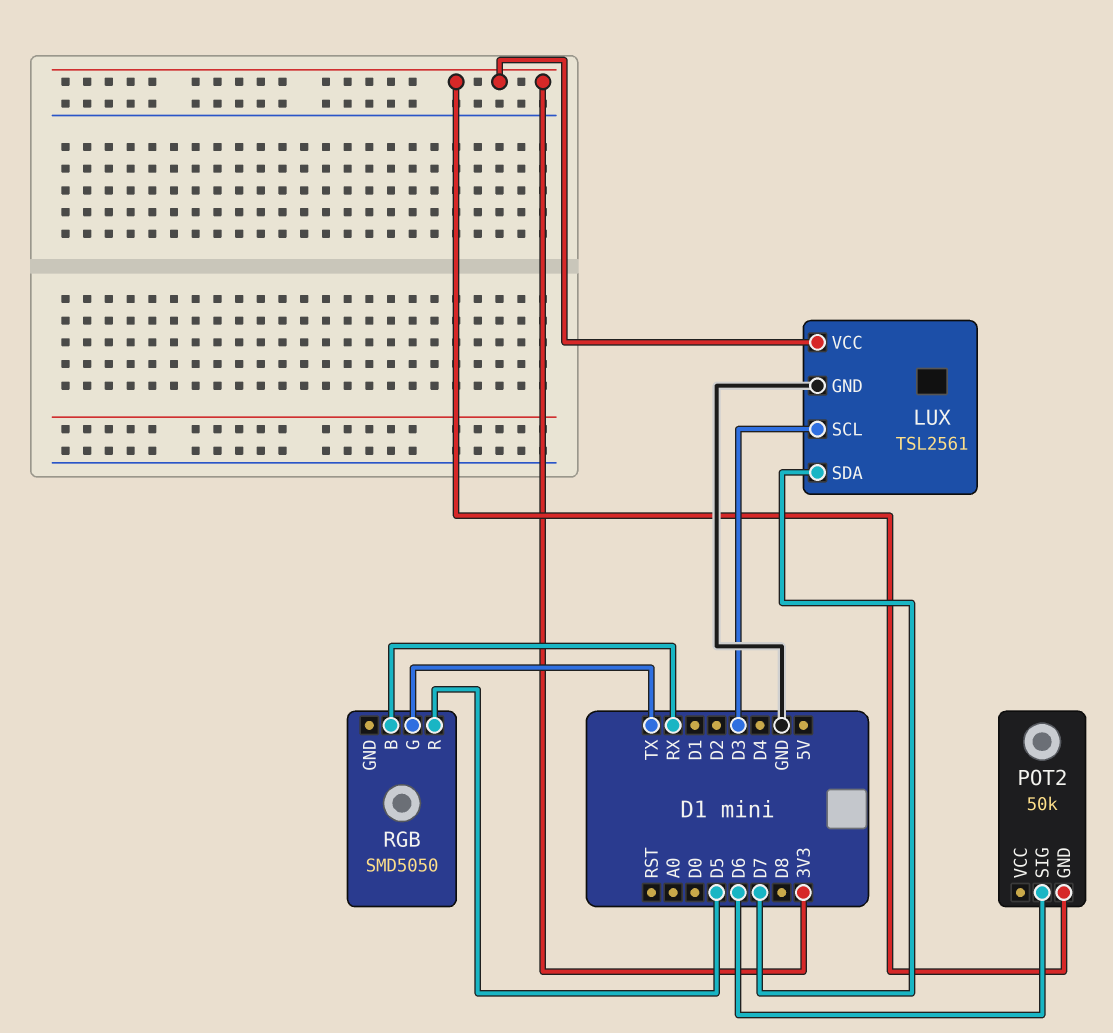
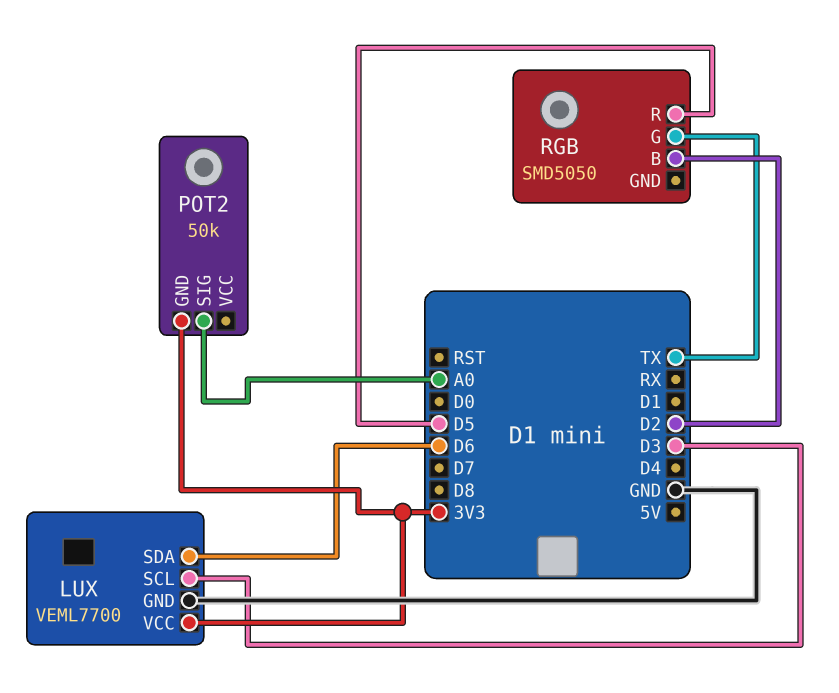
LUX: TSL2561 -> VEML7700
LUX pin SDA: D7 -> D6
POT2 pin SIG: D6 -> A0
RGB pin B: RX -> D2

